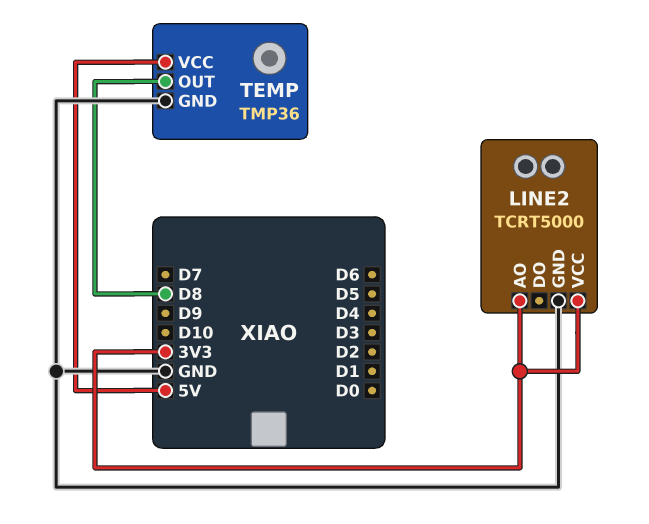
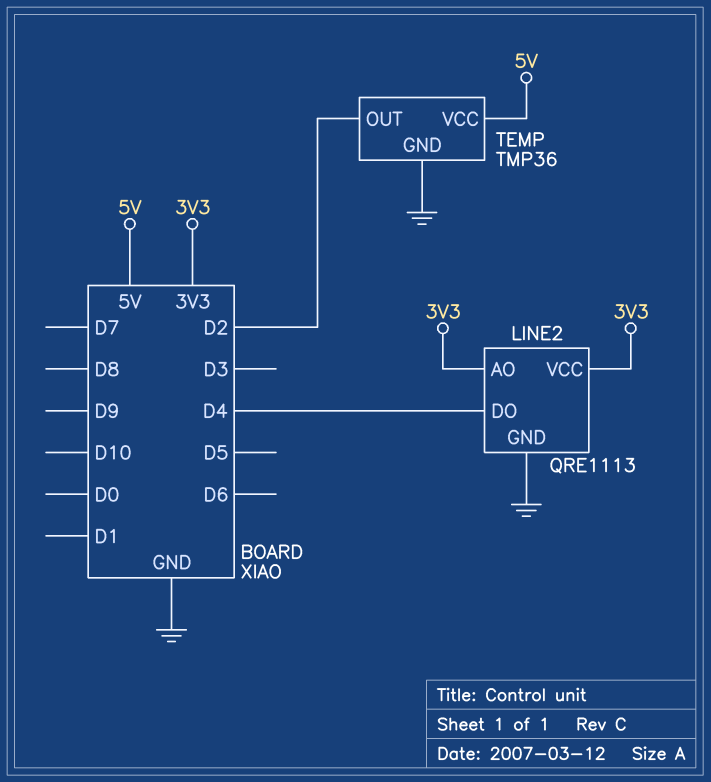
LINE2: TCRT5000 -> QRE1113
LINE2 pin DO: none -> D4
TEMP pin OUT: D8 -> D2

